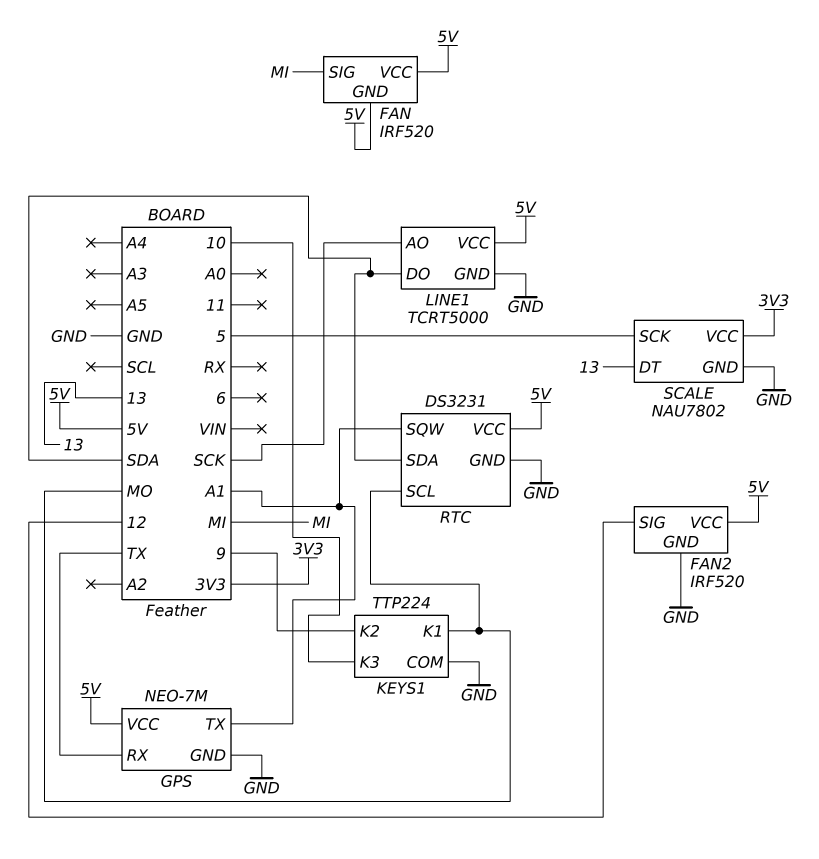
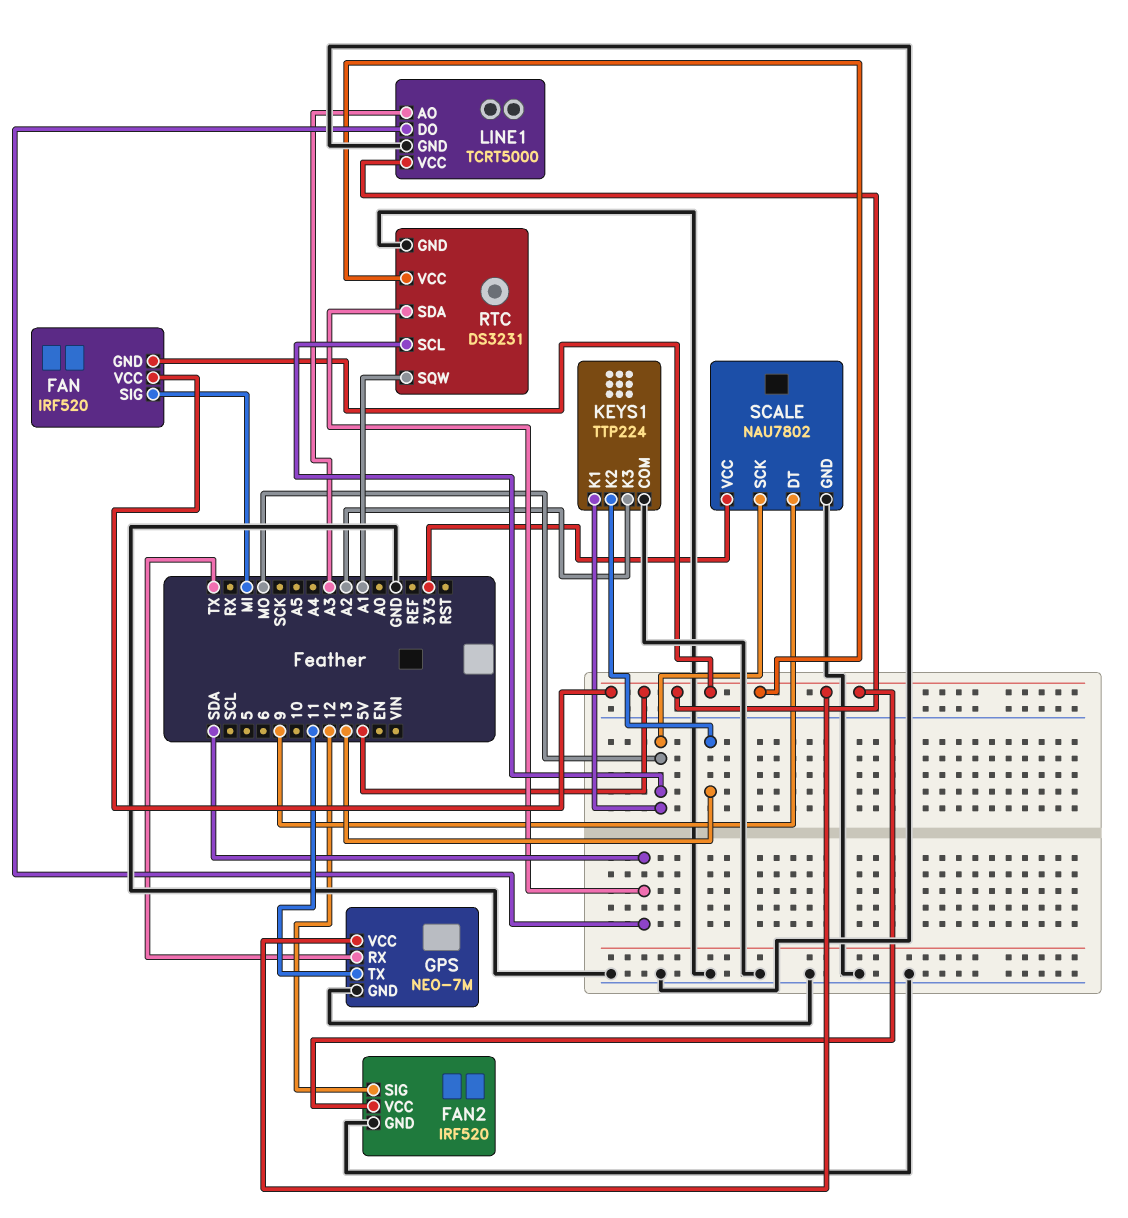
GPS pin TX: A1 -> 11
KEYS1 pin K2: 9 -> 13
KEYS1 pin K3: 10 -> A2
LINE1 pin AO: SCK -> A3
SCALE pin DT: 13 -> 9
SCALE pin SCK: 5 -> MO

